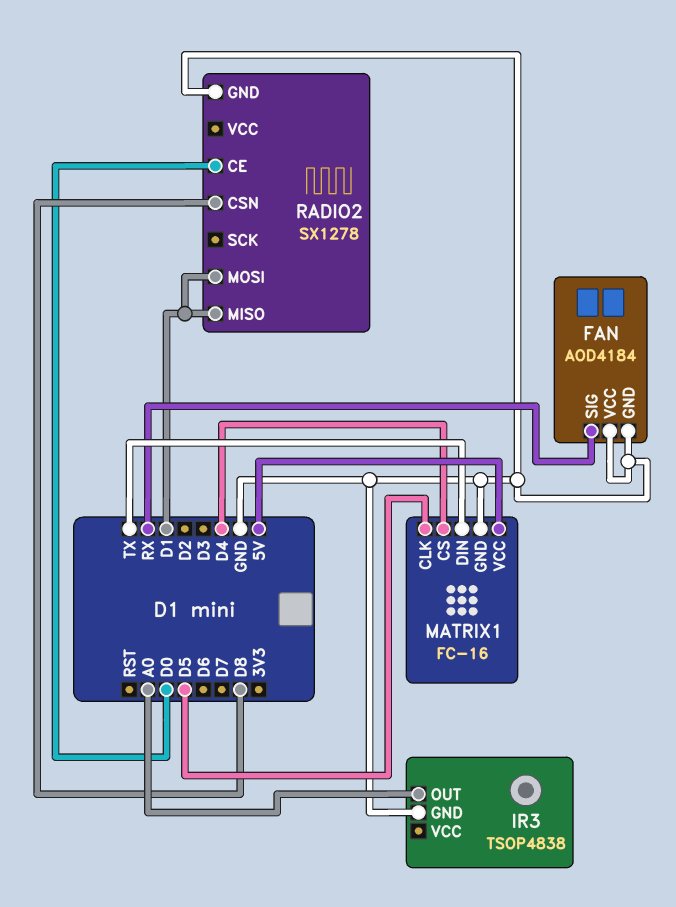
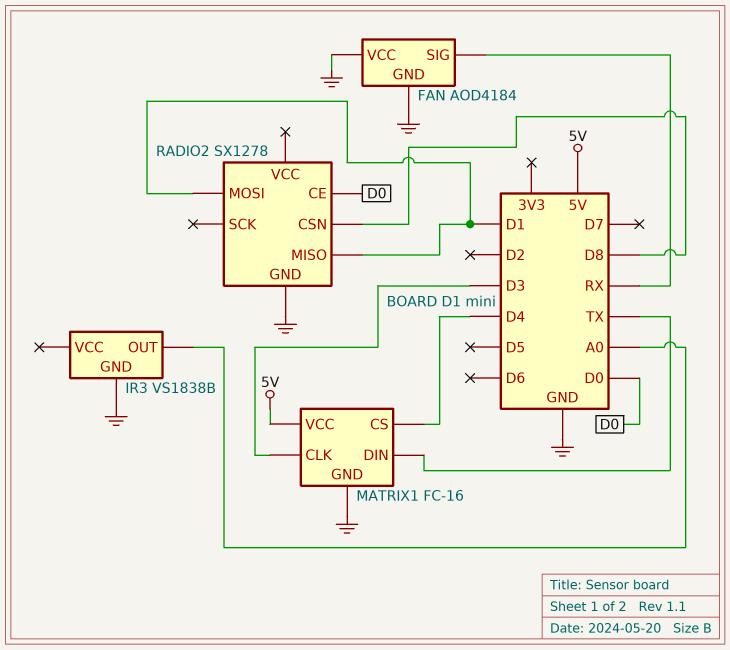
IR3: TSOP4838 -> VS1838B
MATRIX1 pin CLK: D5 -> D3

